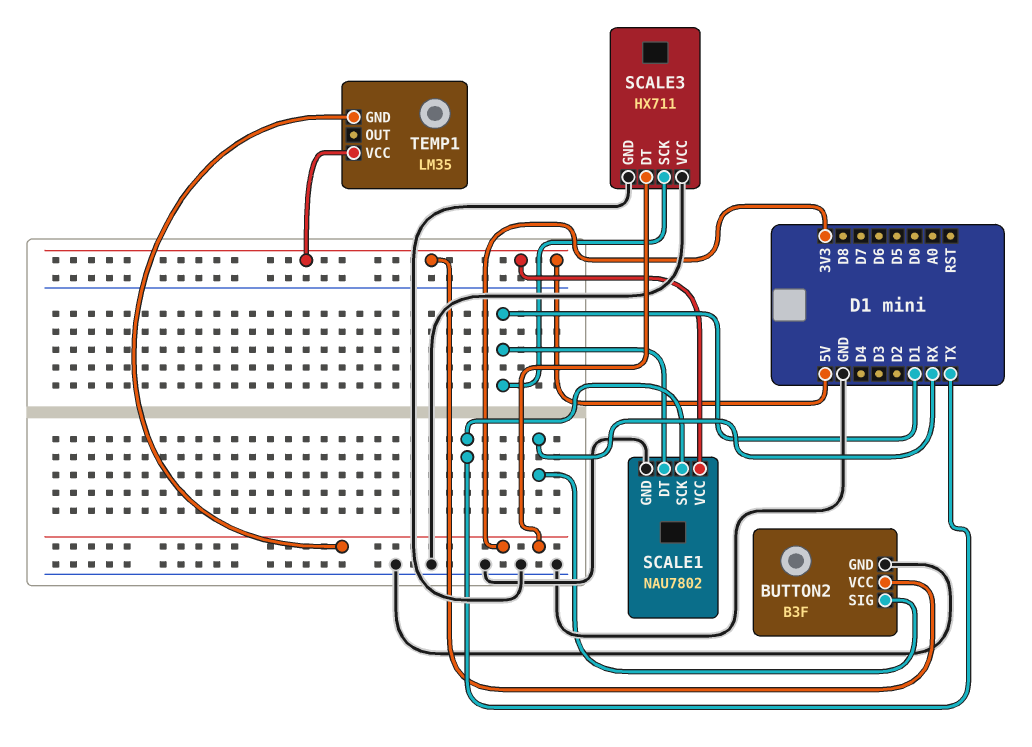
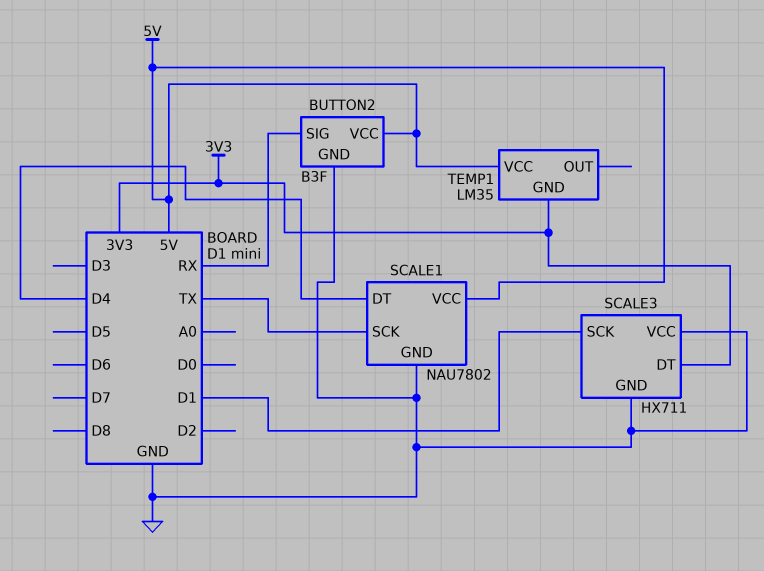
SCALE1 pin DT: D1 -> D4

